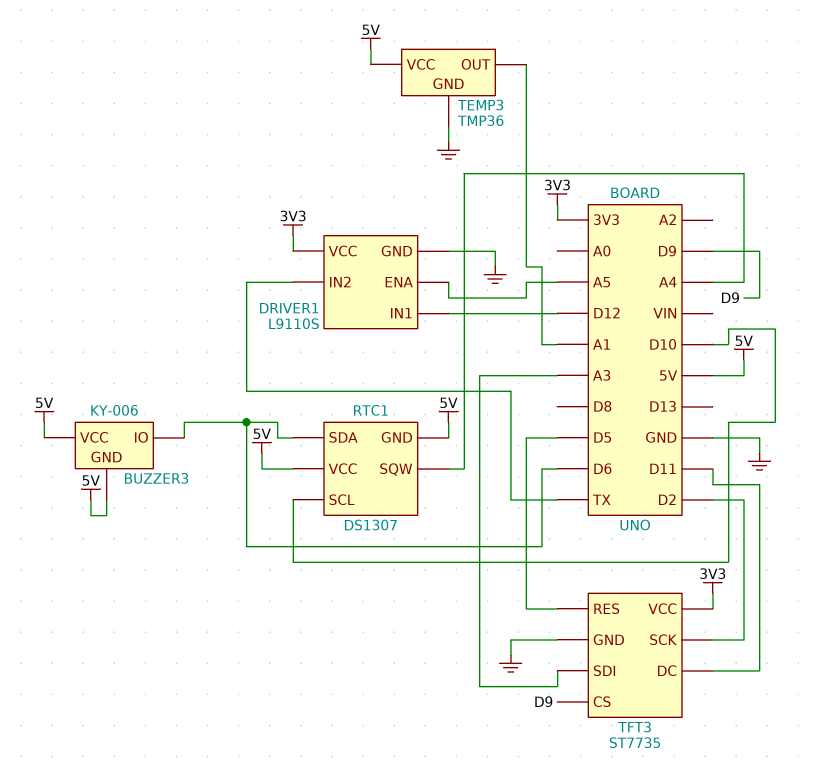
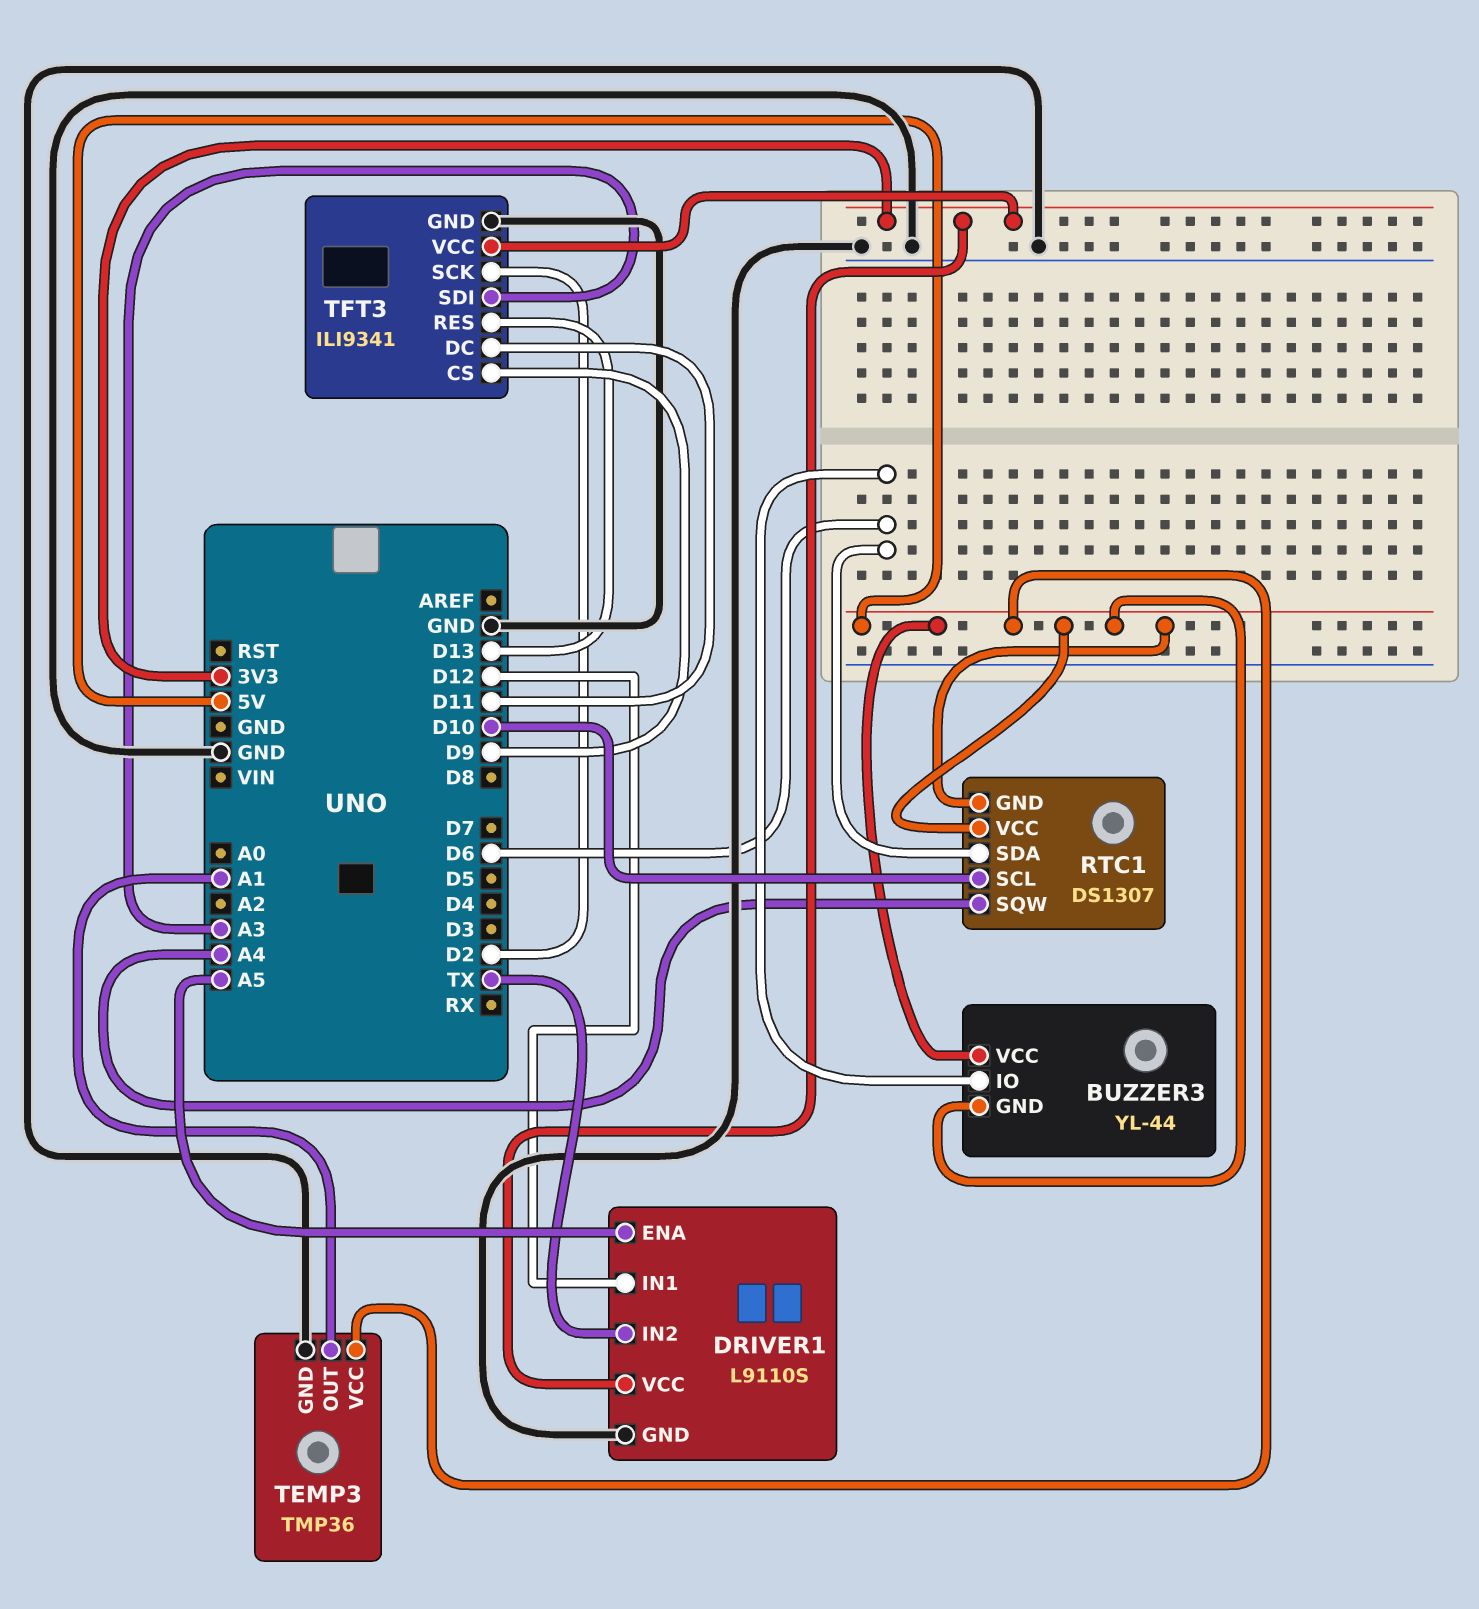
BUZZER3: KY-006 -> YL-44
TFT3: ST7735 -> ILI9341
TFT3 pin RES: D5 -> D13

